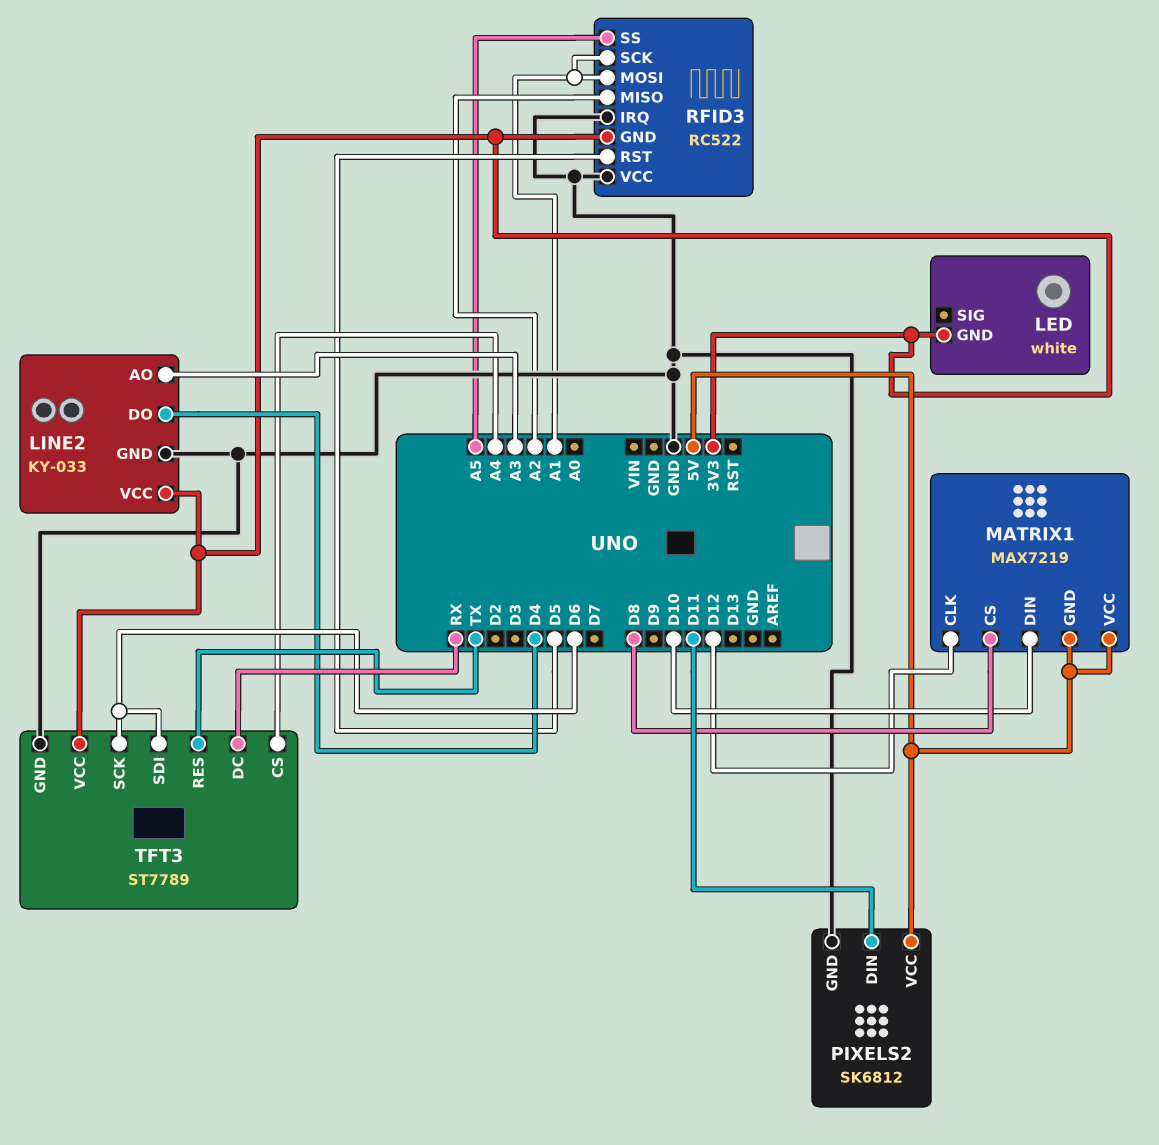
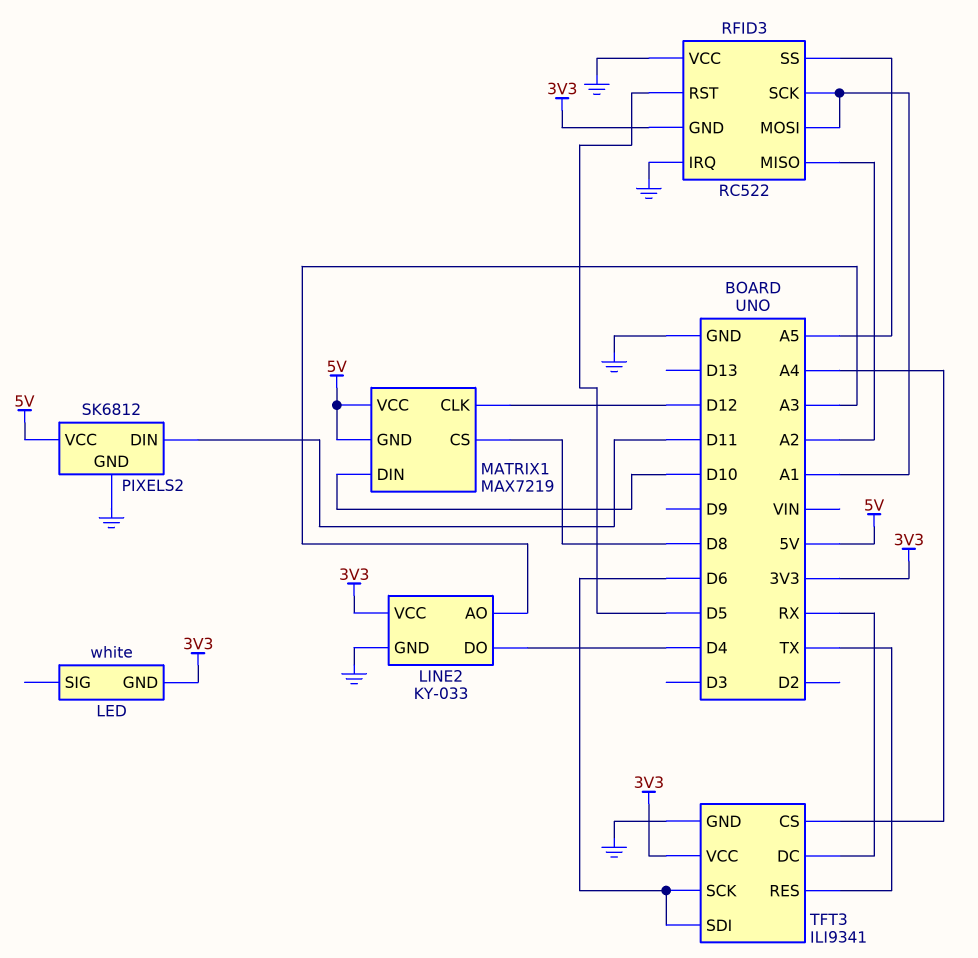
TFT3: ST7789 -> ILI9341

